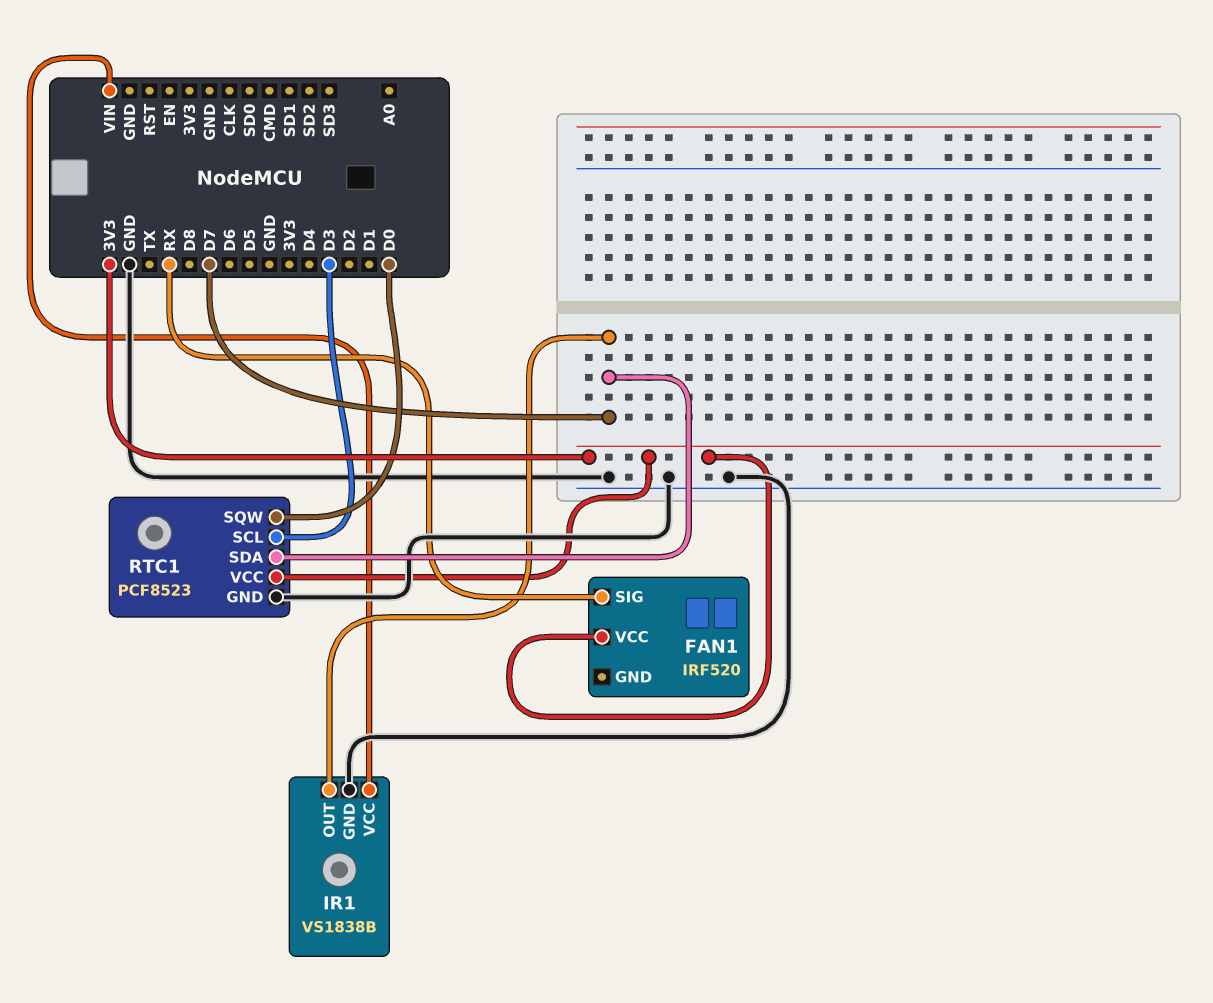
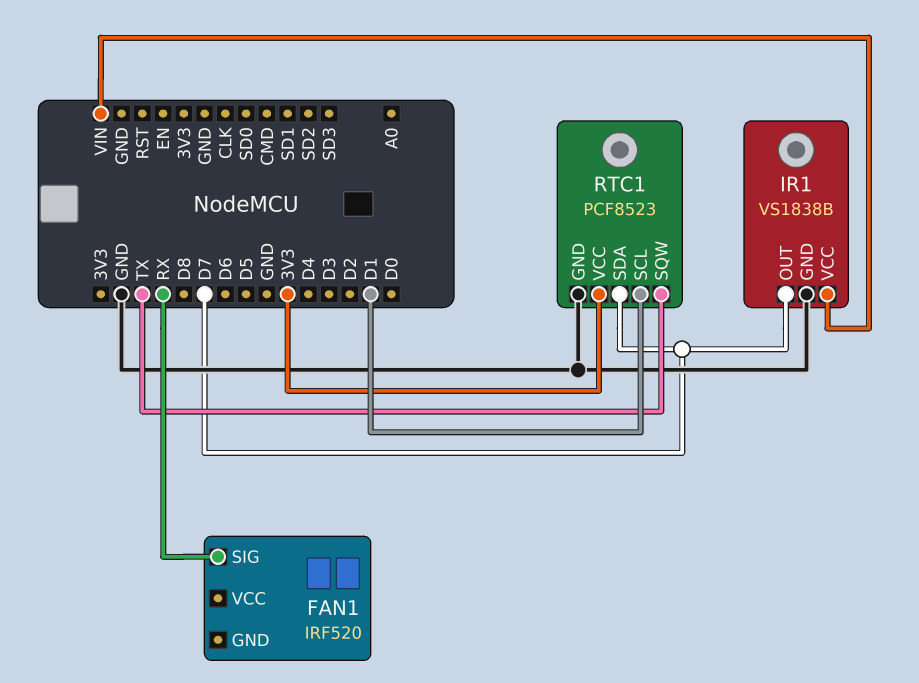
FAN1 pin VCC: 3V3 -> none
RTC1 pin SCL: D3 -> D1
RTC1 pin SQW: D0 -> TX

